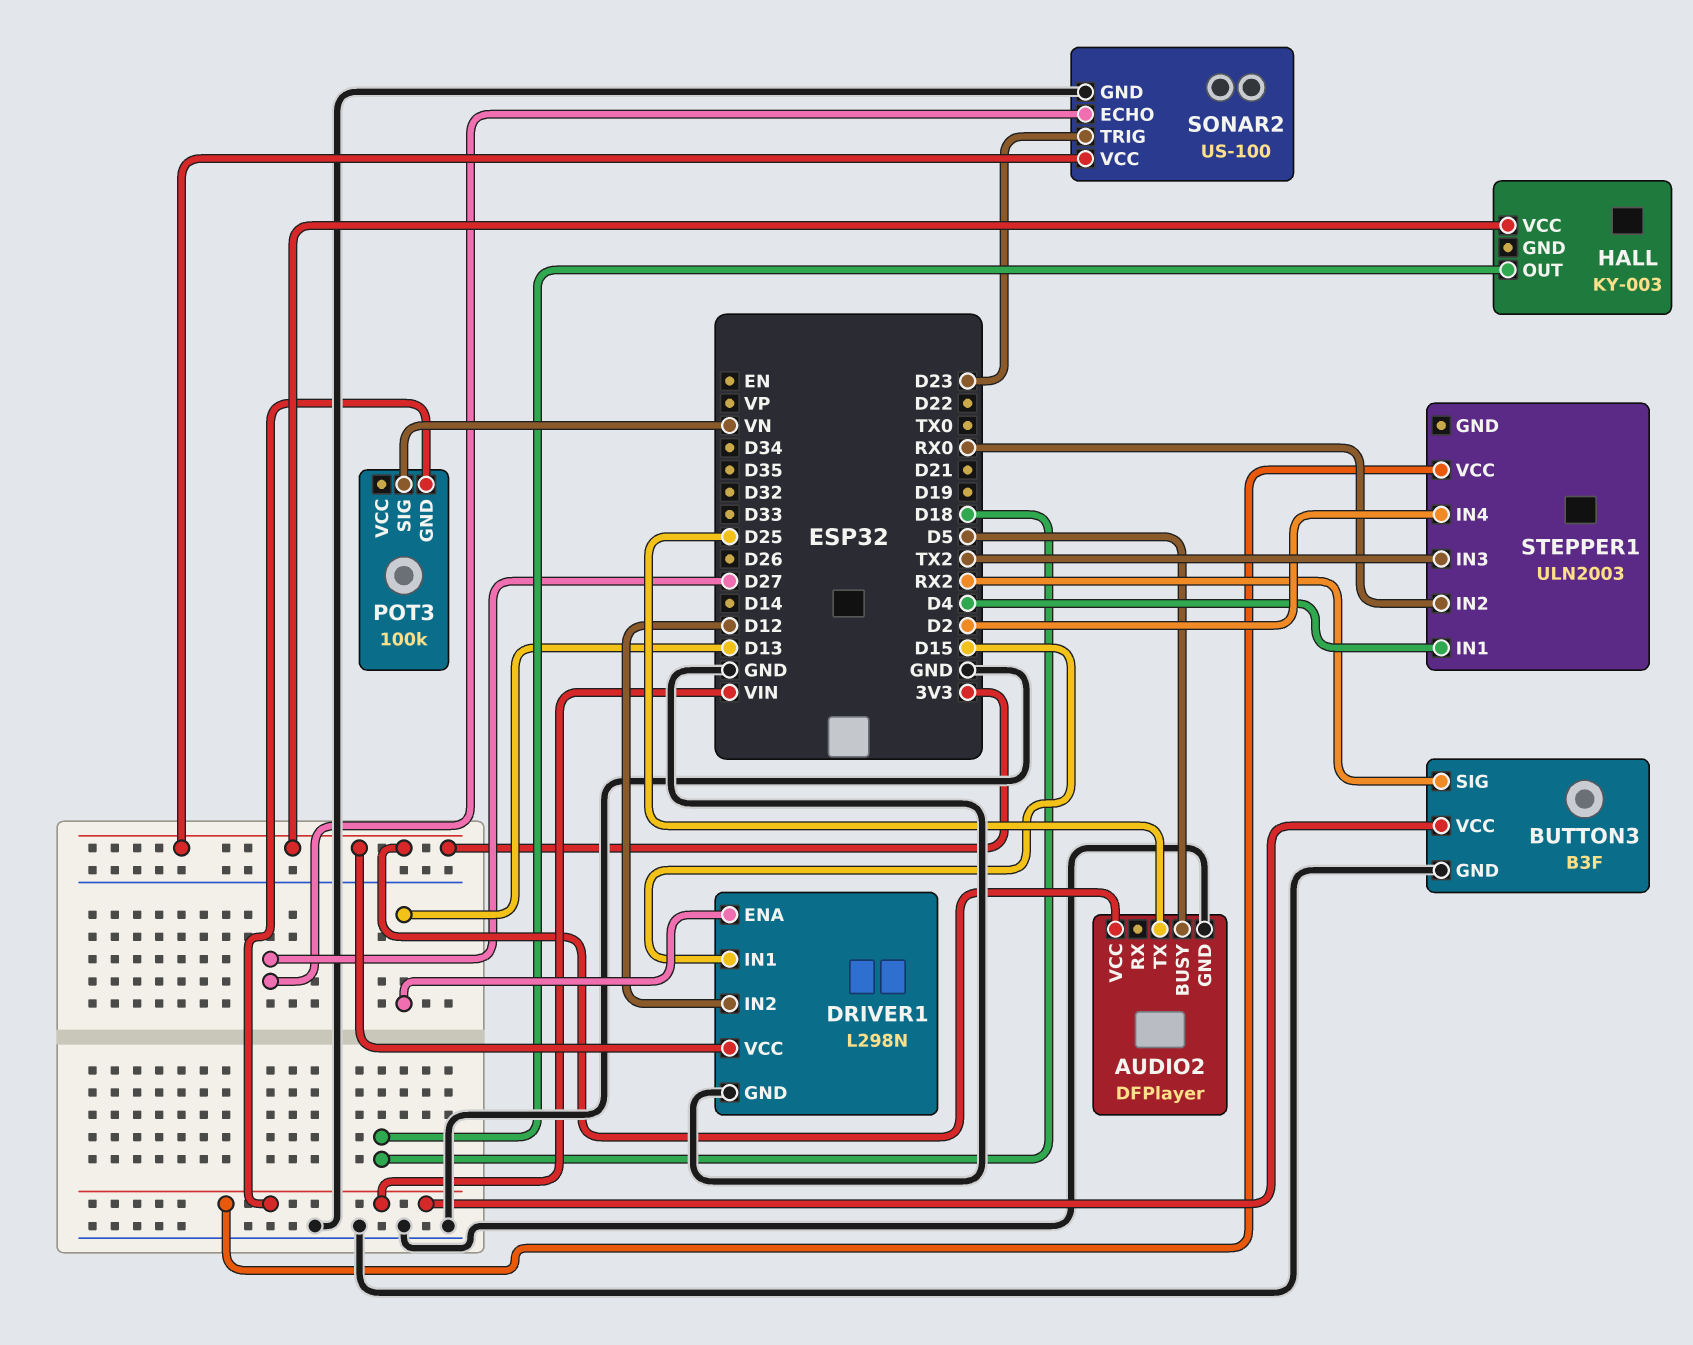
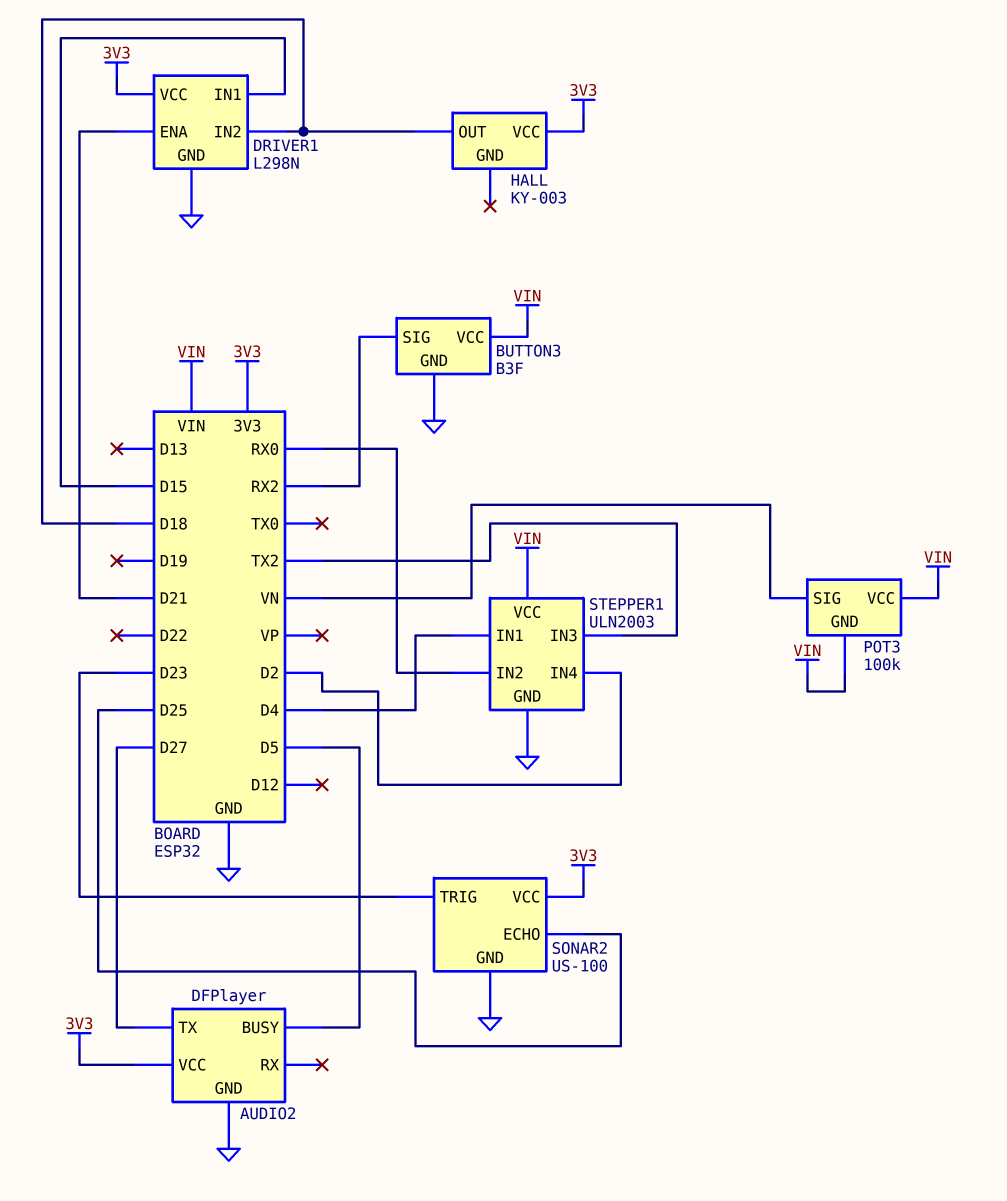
AUDIO2 pin TX: D25 -> D27
DRIVER1 pin ENA: D13 -> D21
DRIVER1 pin IN2: D12 -> D18
POT3 pin VCC: none -> VIN
SONAR2 pin ECHO: D27 -> D25
STEPPER1 pin GND: none -> GND

